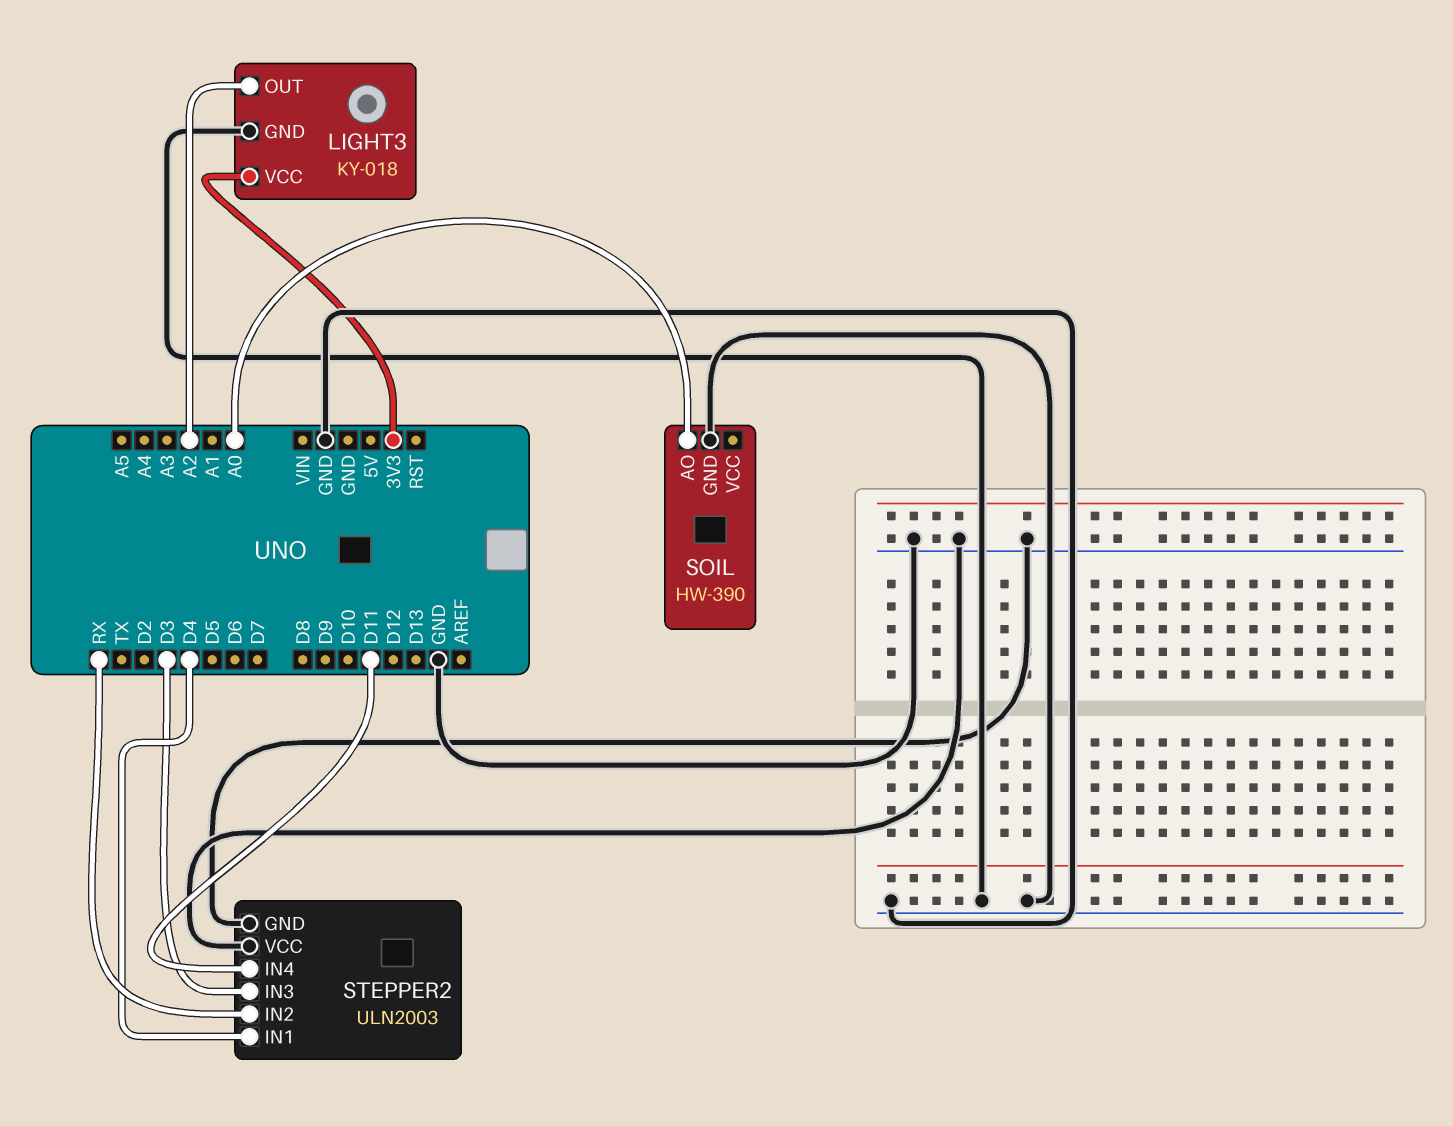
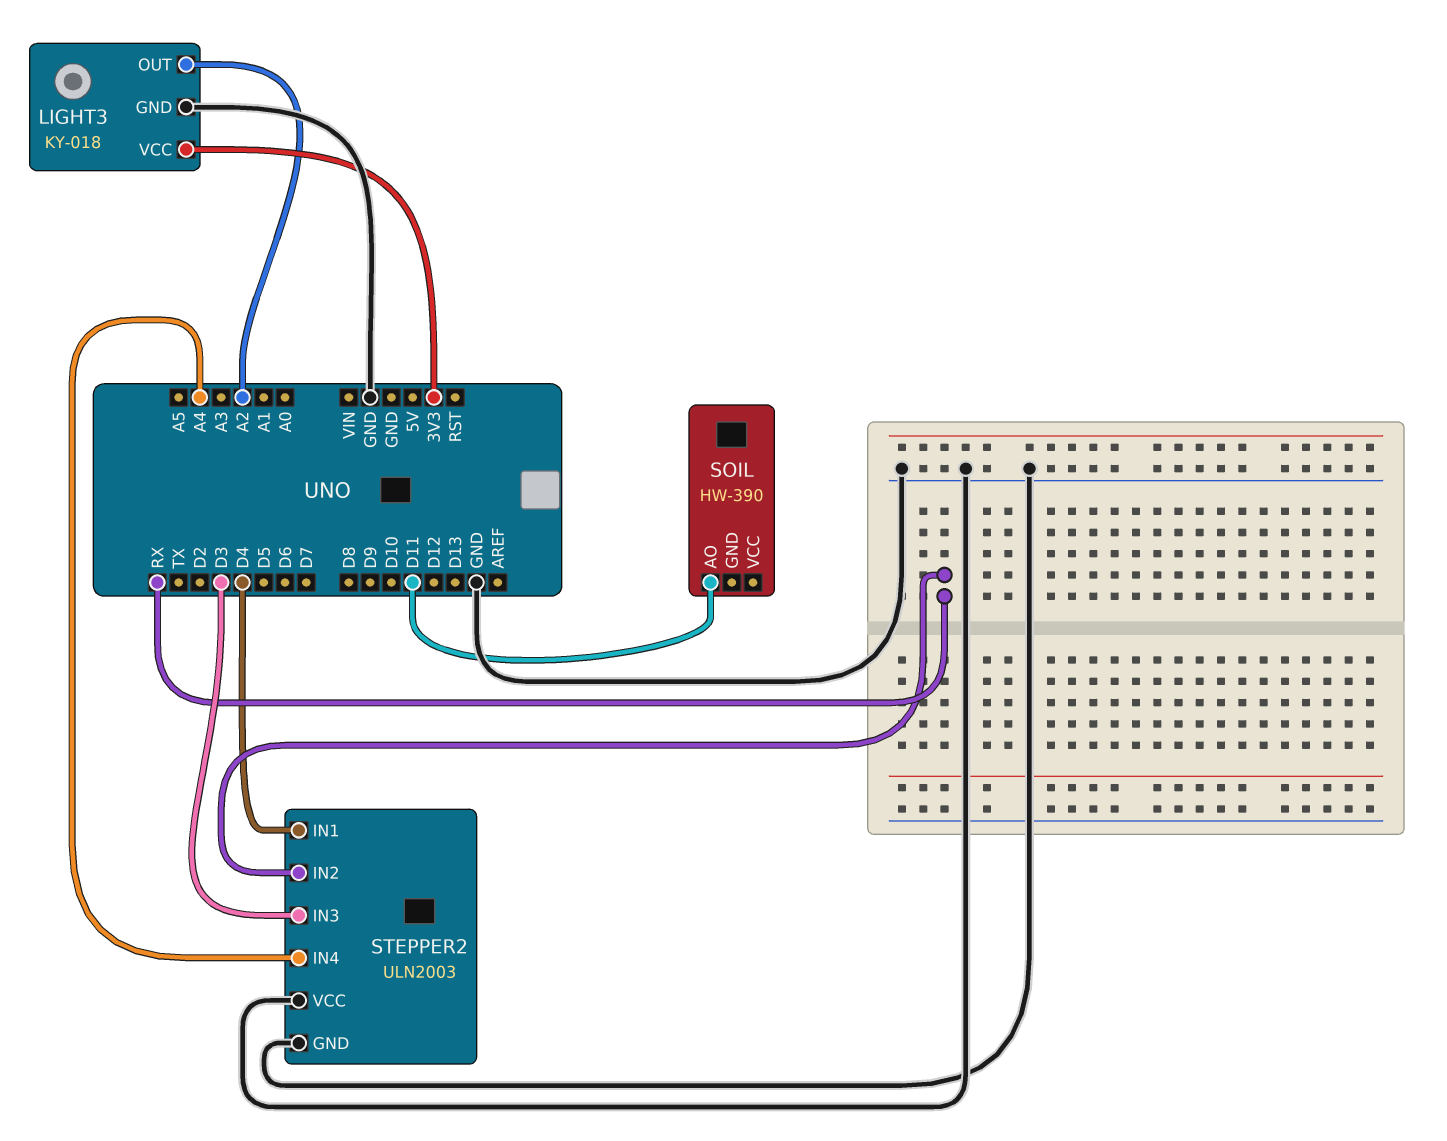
SOIL pin AO: A0 -> D11
SOIL pin GND: GND -> none
STEPPER2 pin IN4: D11 -> A4

